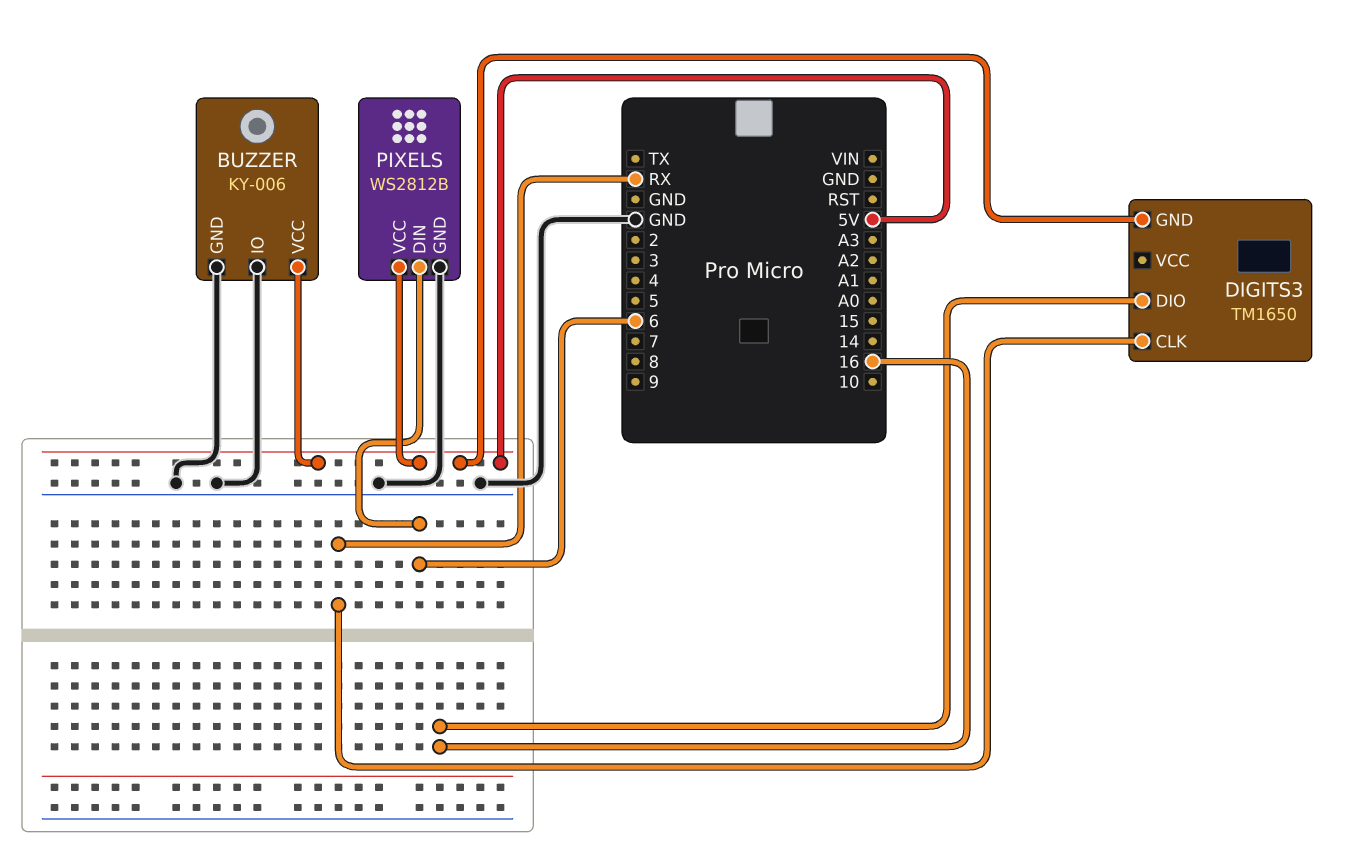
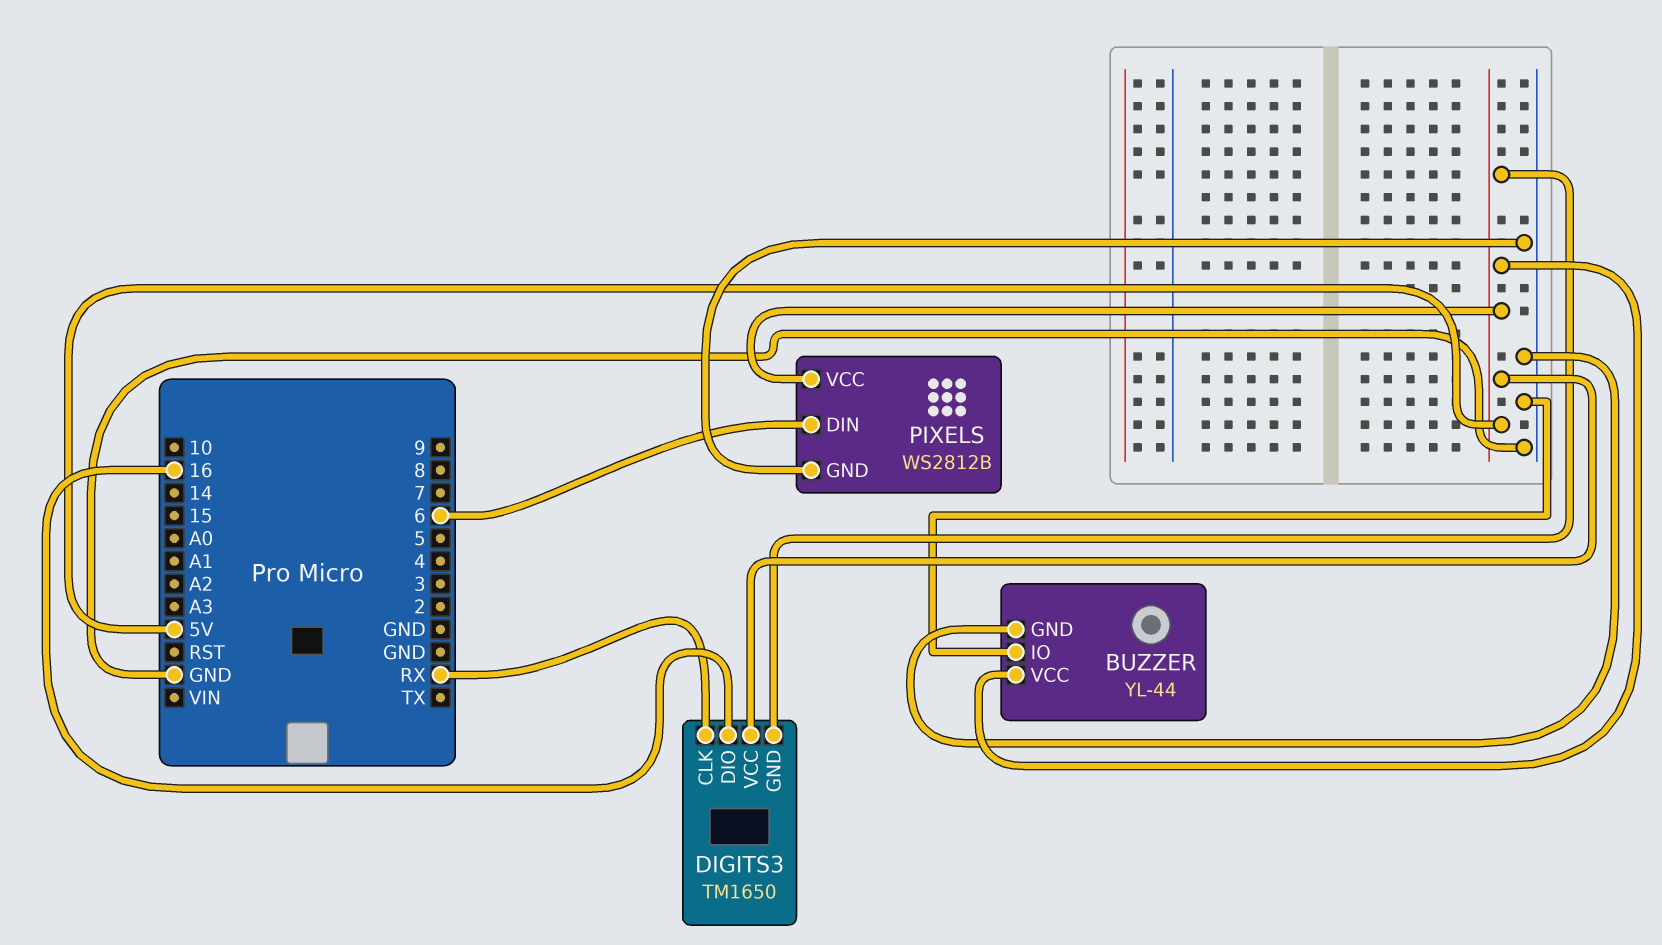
BUZZER: KY-006 -> YL-44
DIGITS3 pin VCC: none -> 5V

